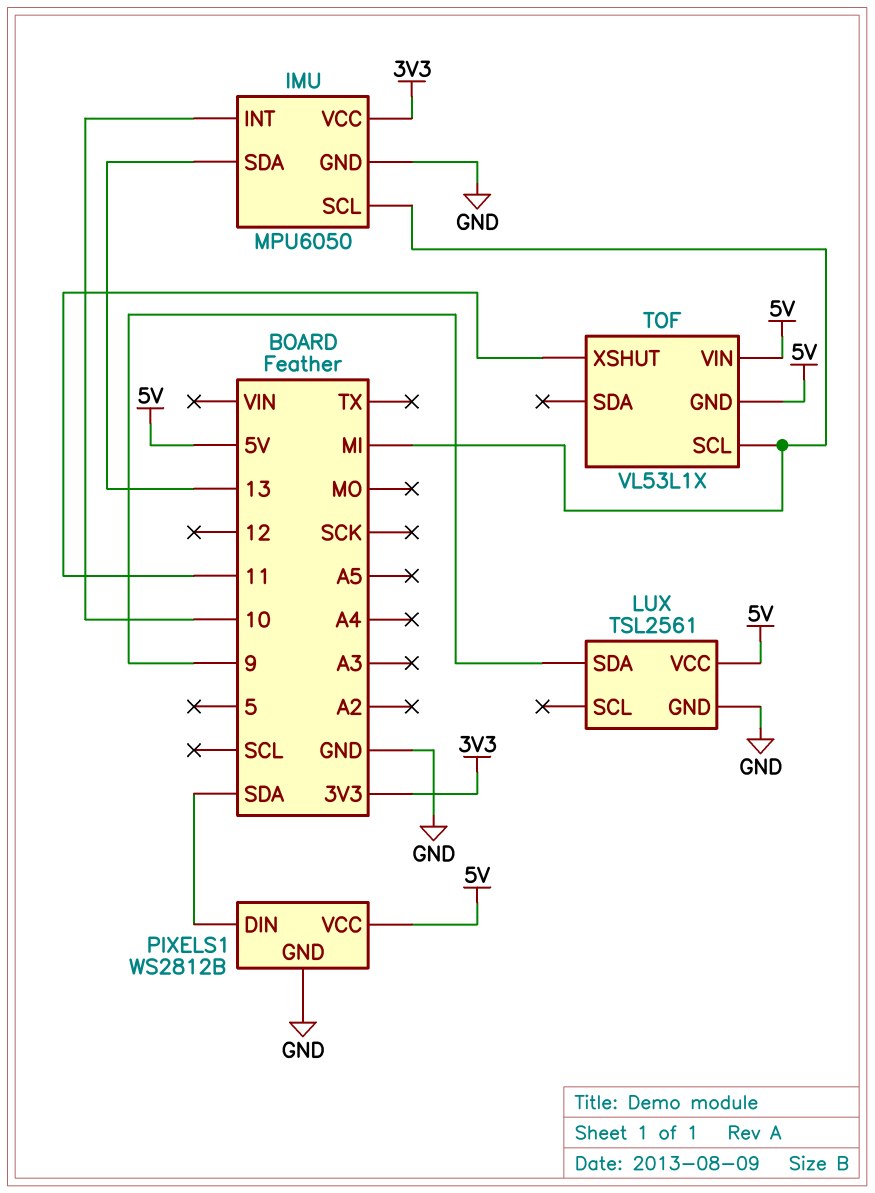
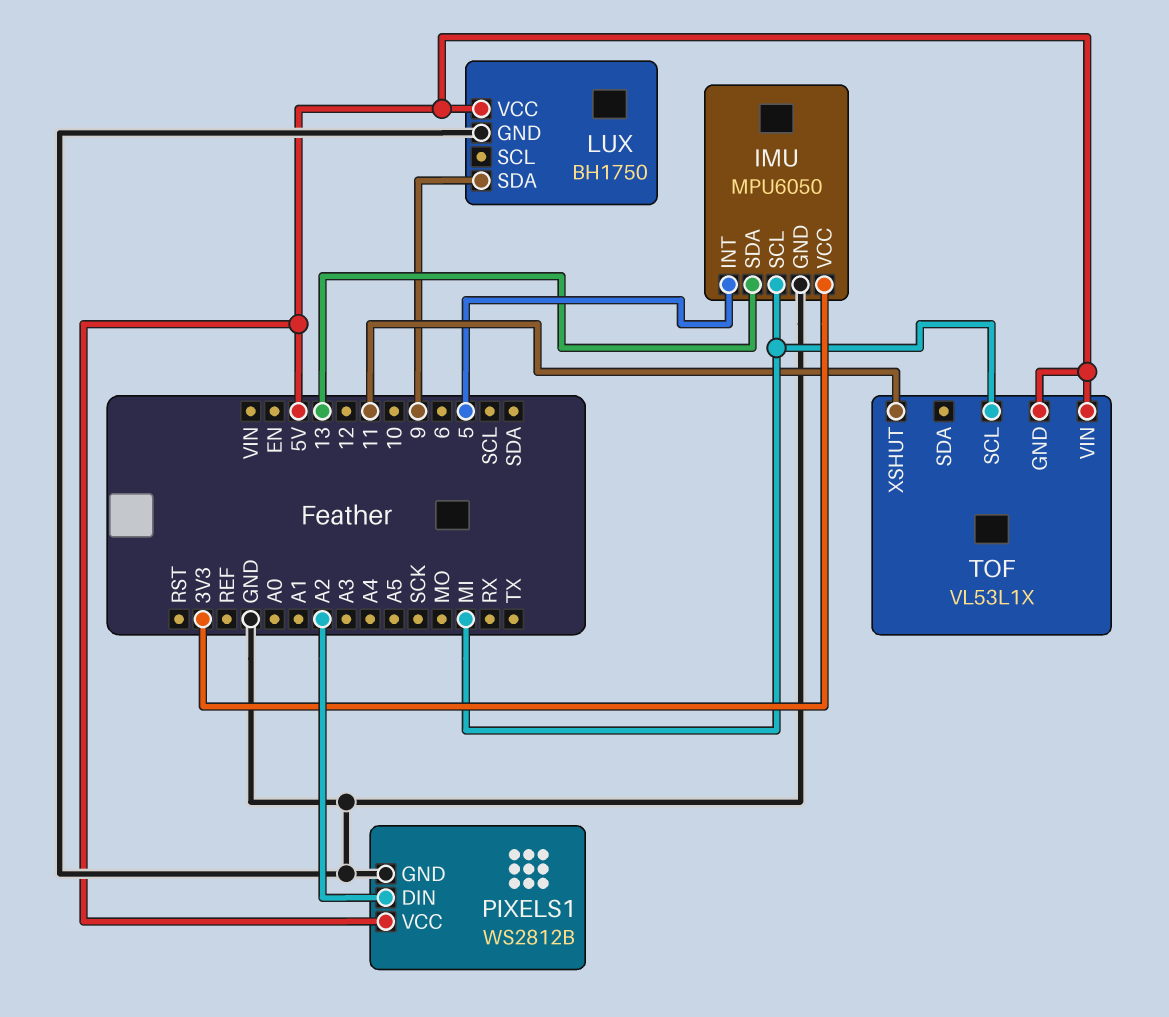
IMU pin INT: 10 -> 5
LUX: TSL2561 -> BH1750
PIXELS1 pin DIN: SDA -> A2

